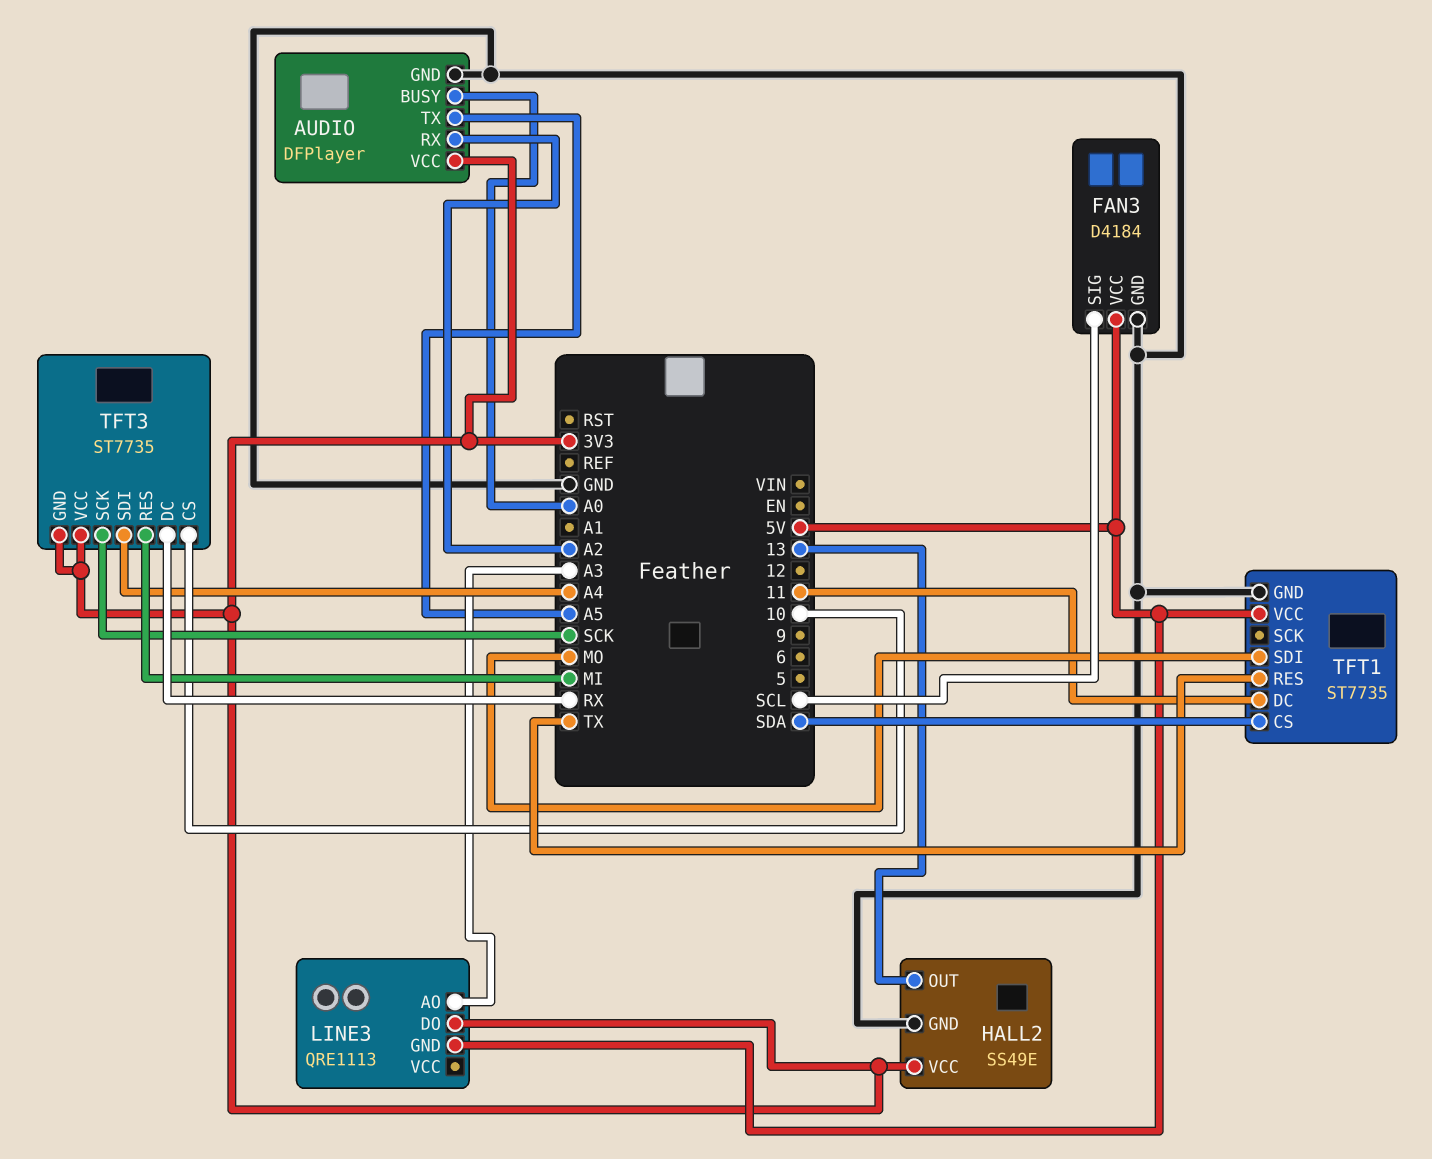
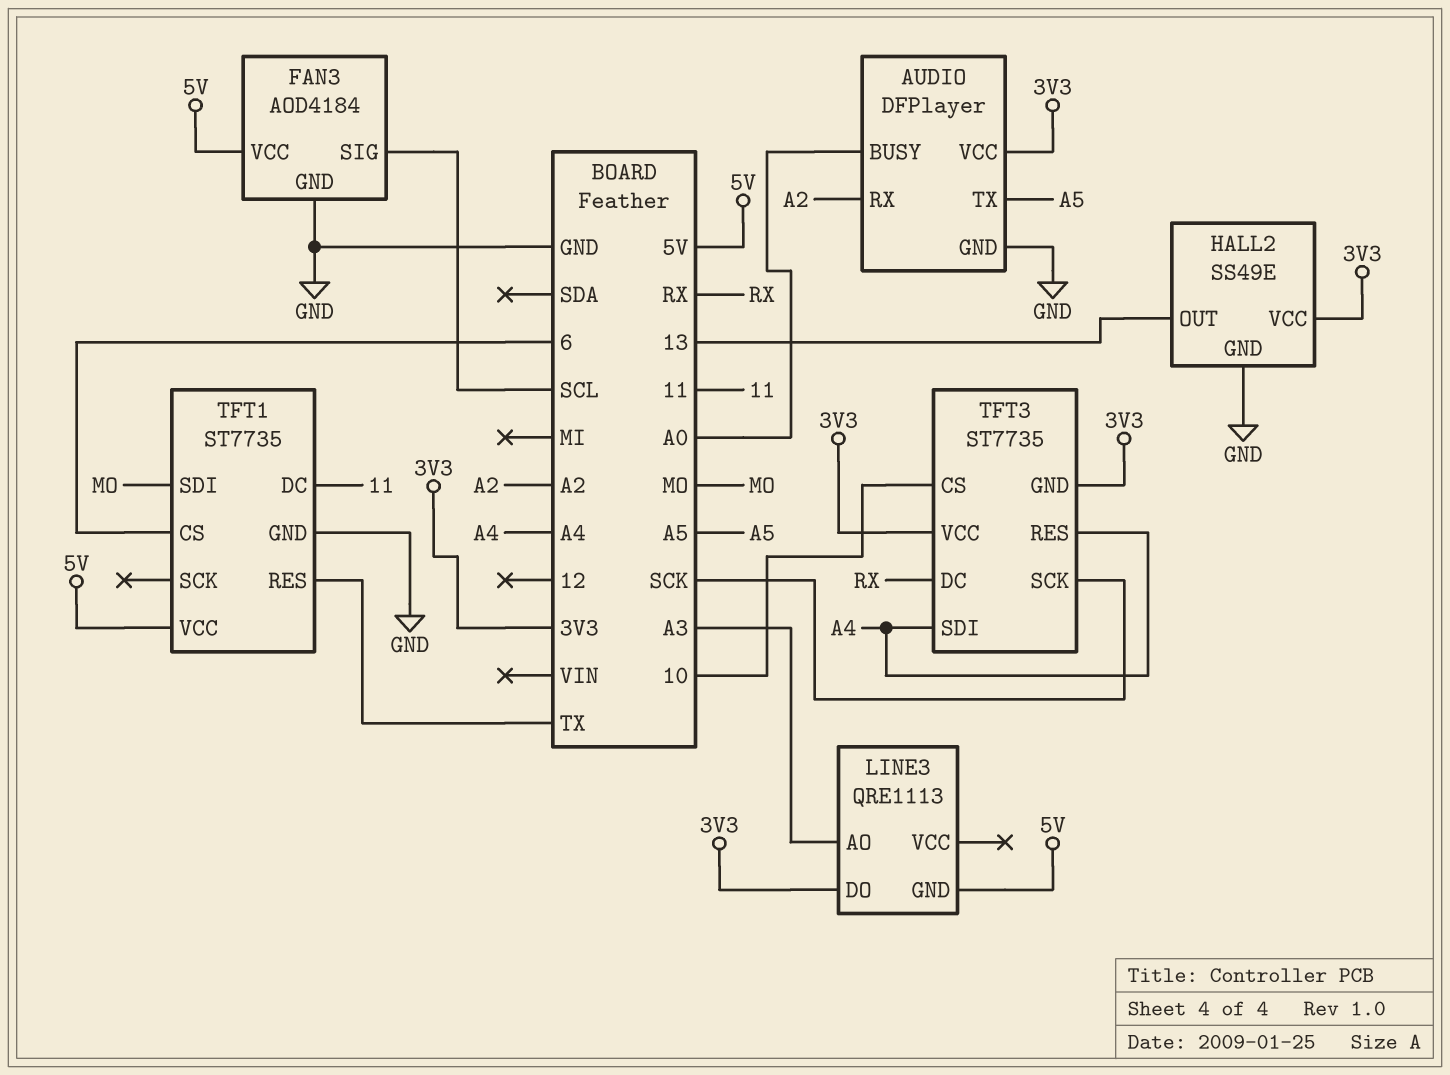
FAN3: D4184 -> AOD4184
TFT1 pin CS: SDA -> 6
TFT3 pin RES: MI -> A4

